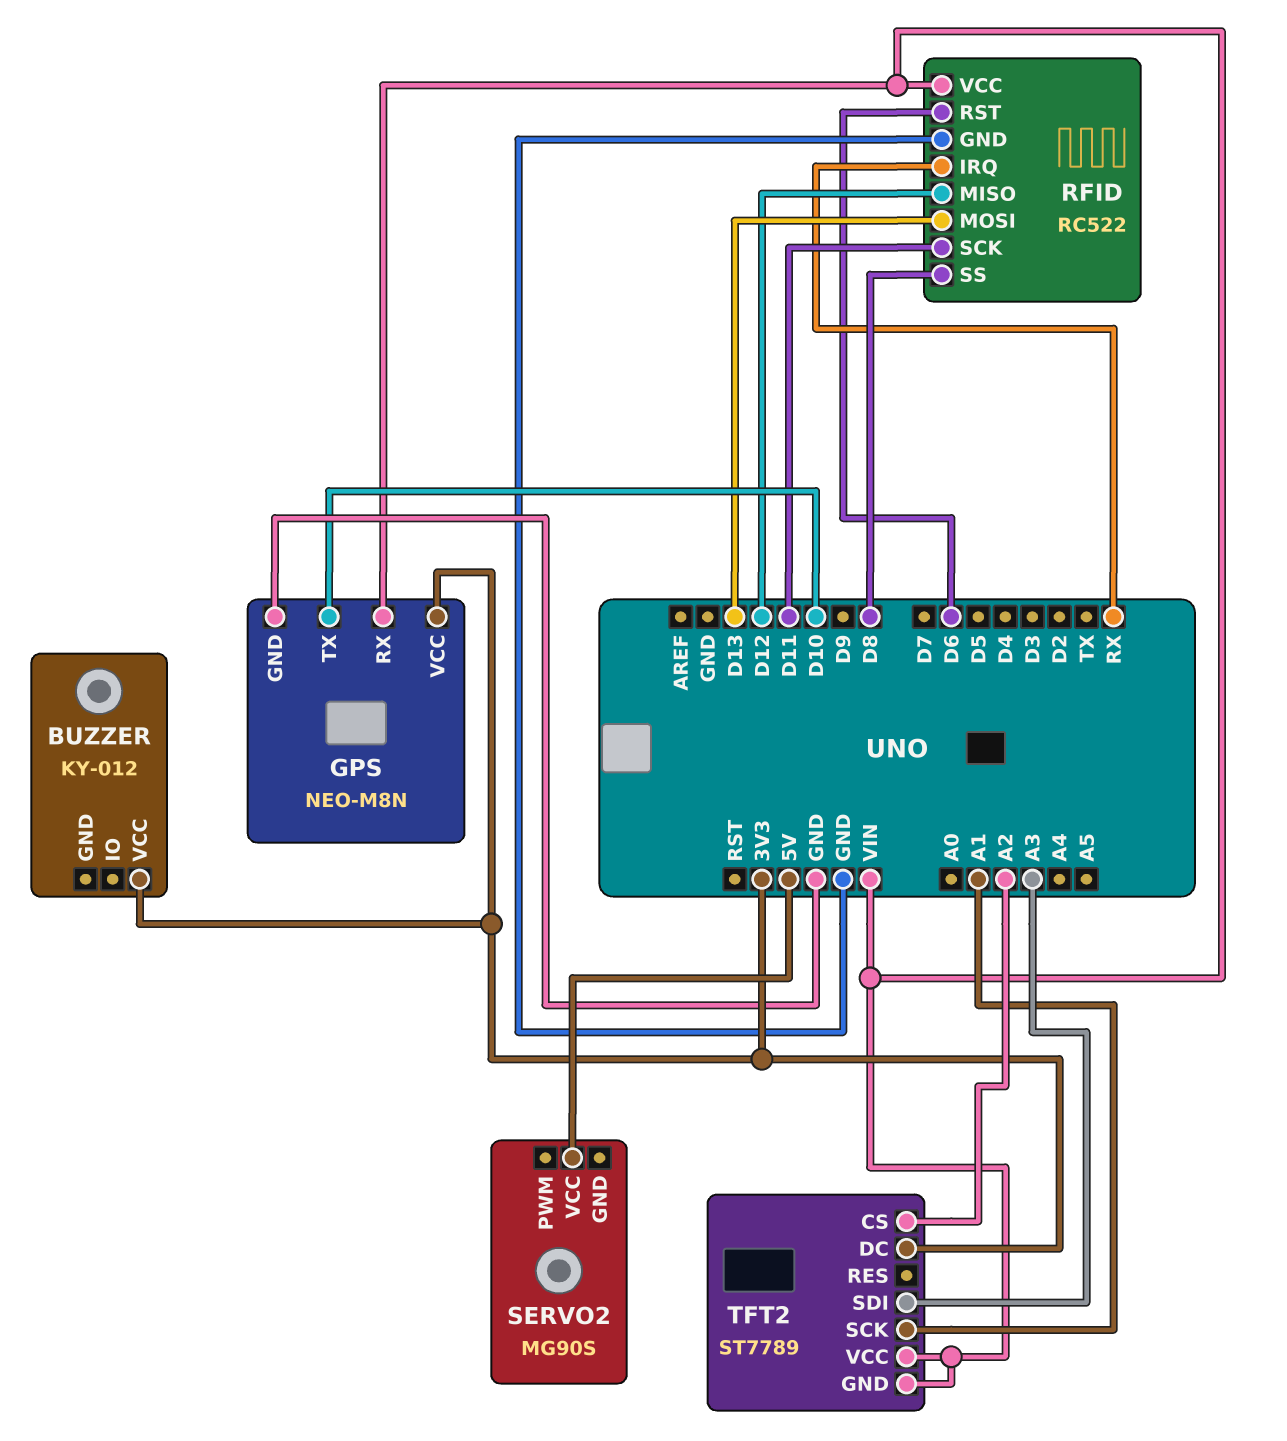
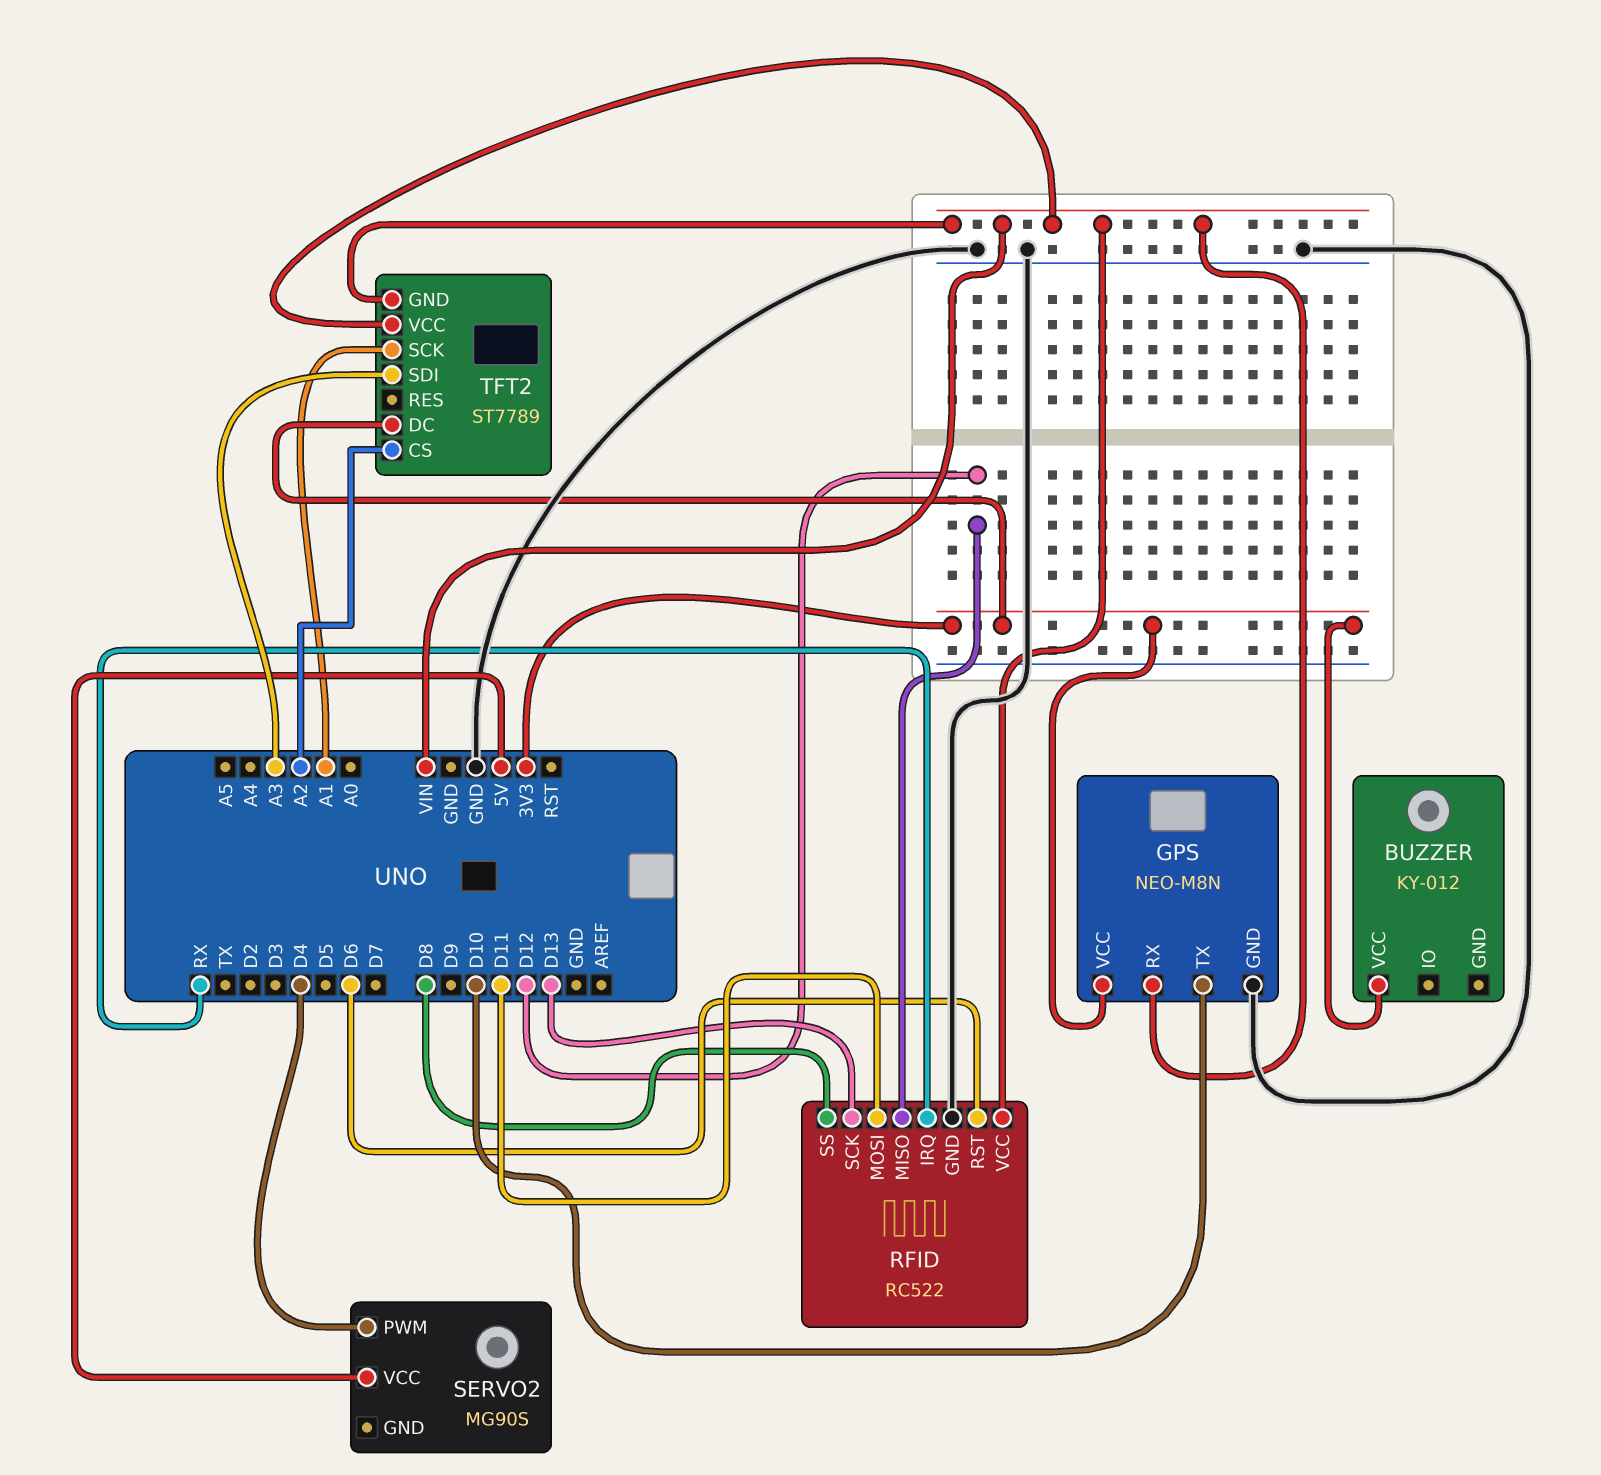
RFID pin MOSI: D13 -> D11
RFID pin SCK: D11 -> D13
SERVO2 pin PWM: none -> D4

